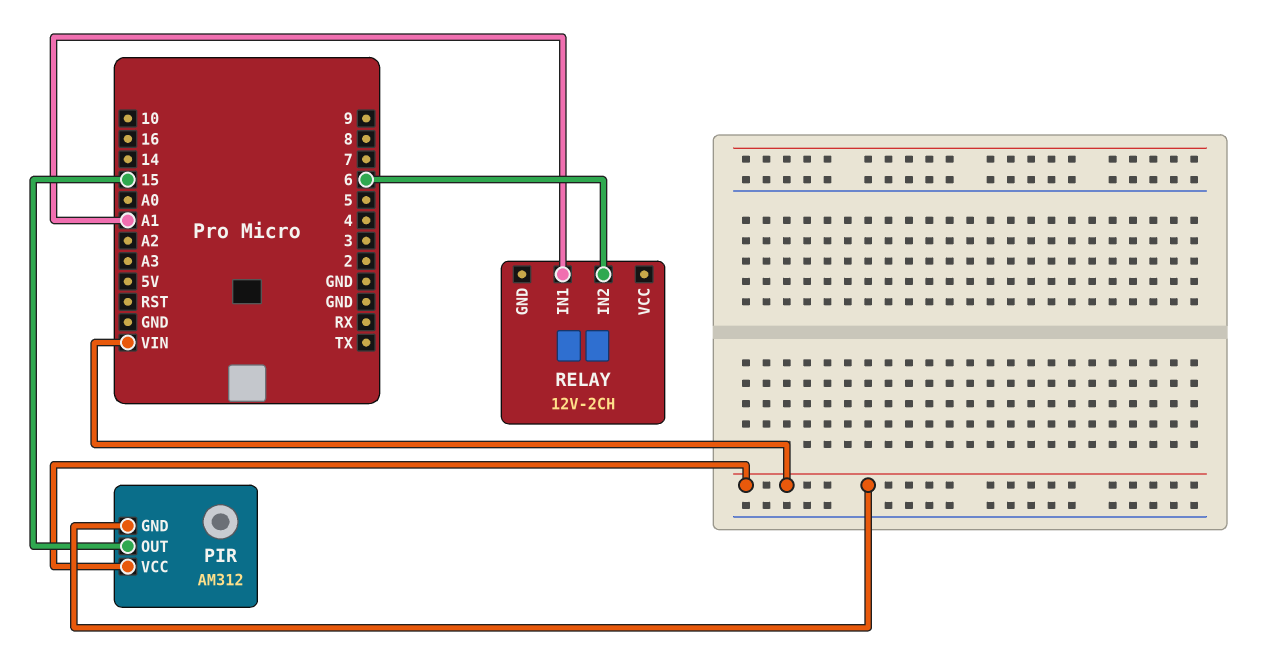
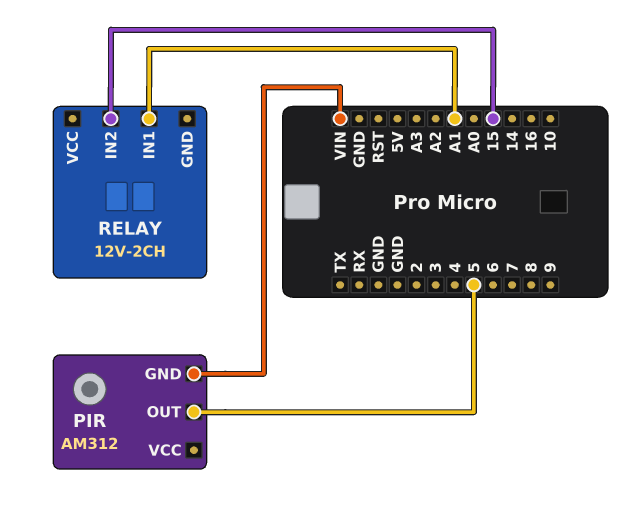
PIR pin OUT: 15 -> 5
PIR pin VCC: VIN -> none
RELAY pin IN2: 6 -> 15

